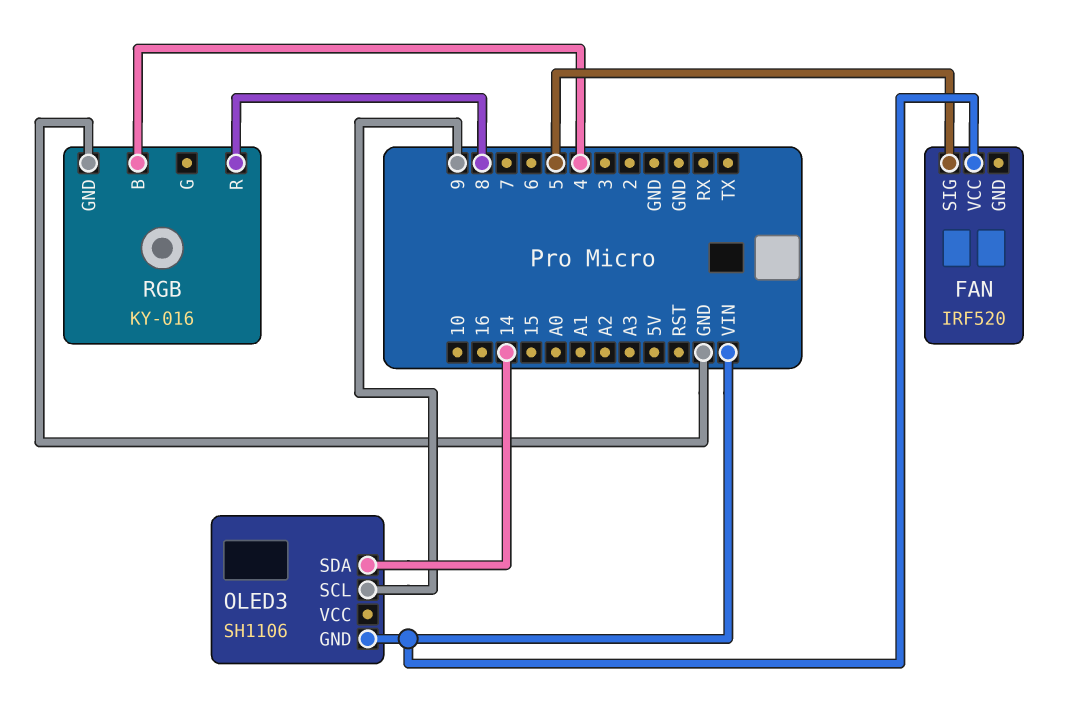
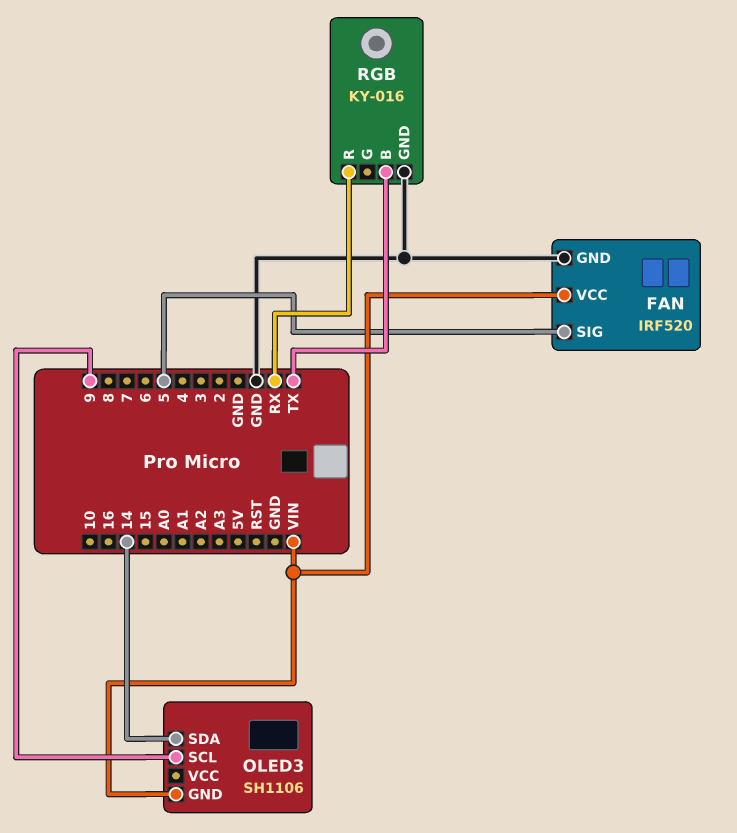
FAN pin GND: none -> GND
RGB pin B: 4 -> TX
RGB pin R: 8 -> RX

